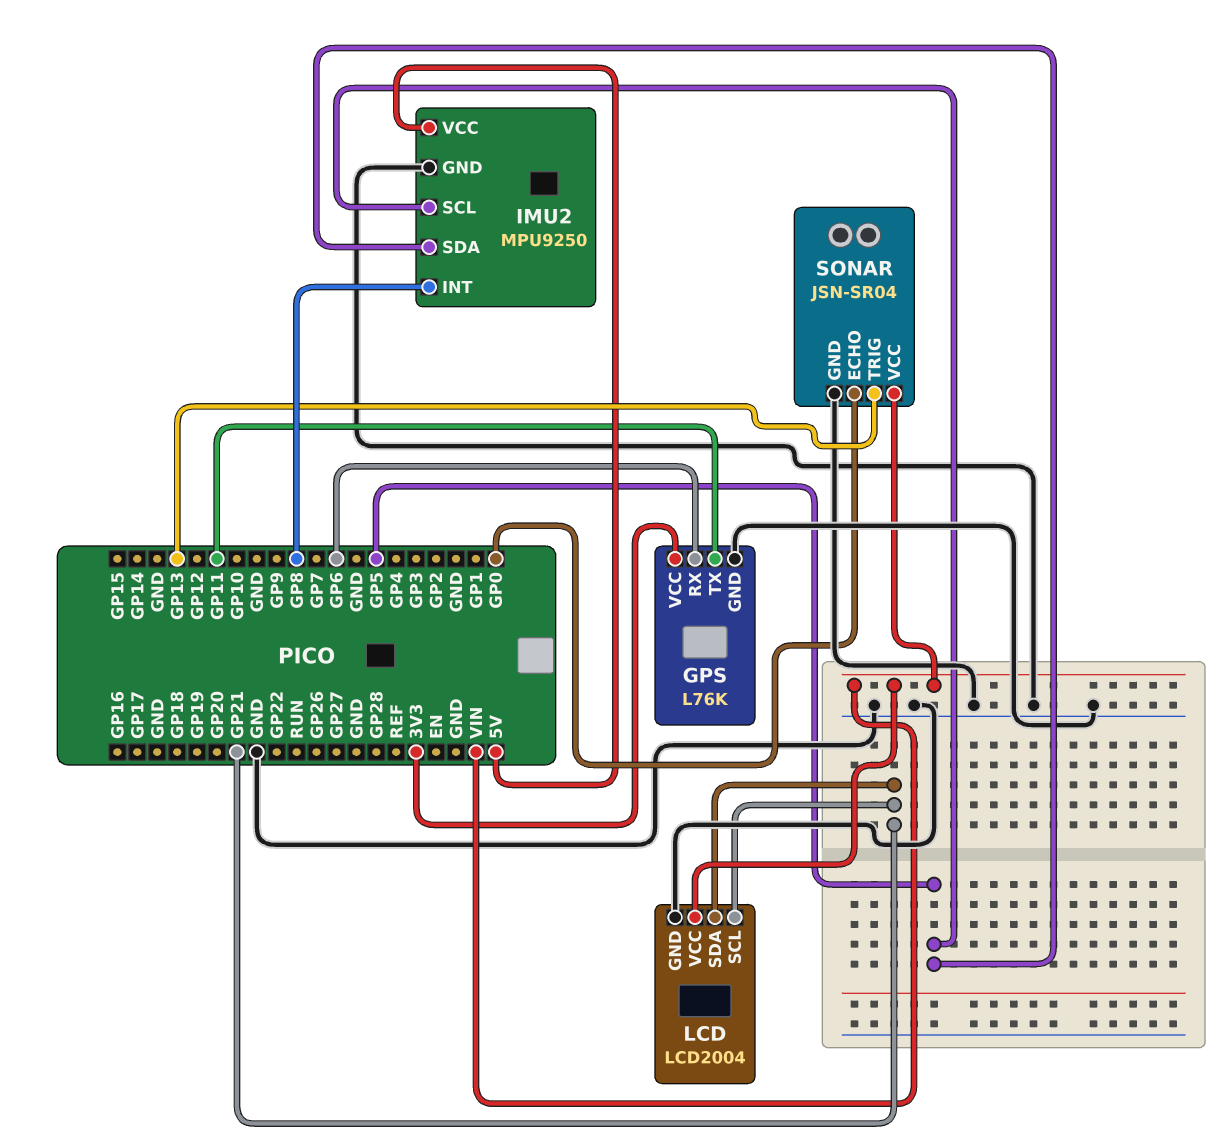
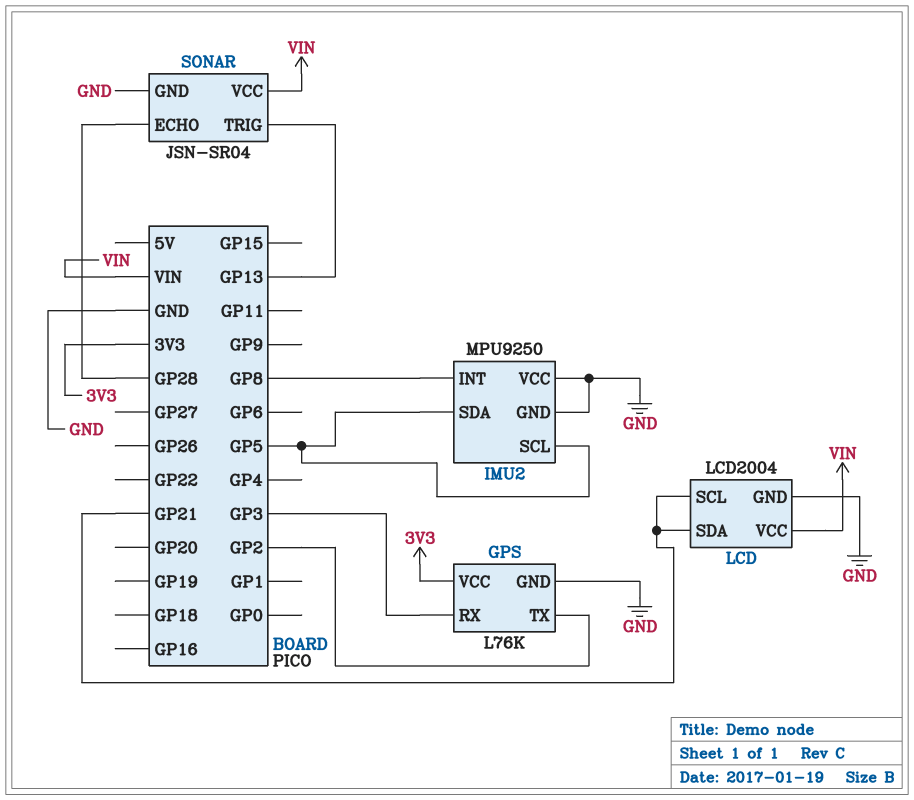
GPS pin RX: GP6 -> GP3
GPS pin TX: GP11 -> GP2
IMU2 pin VCC: 5V -> GND
SONAR pin ECHO: GP0 -> GP28

